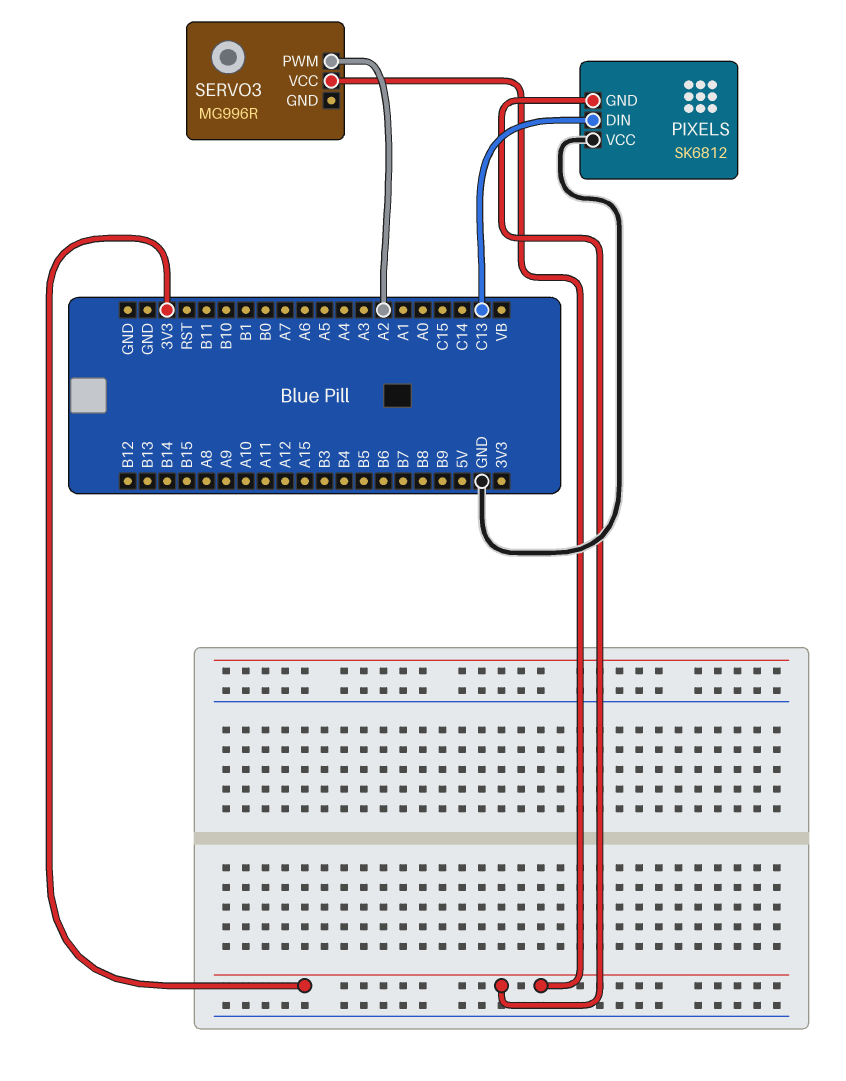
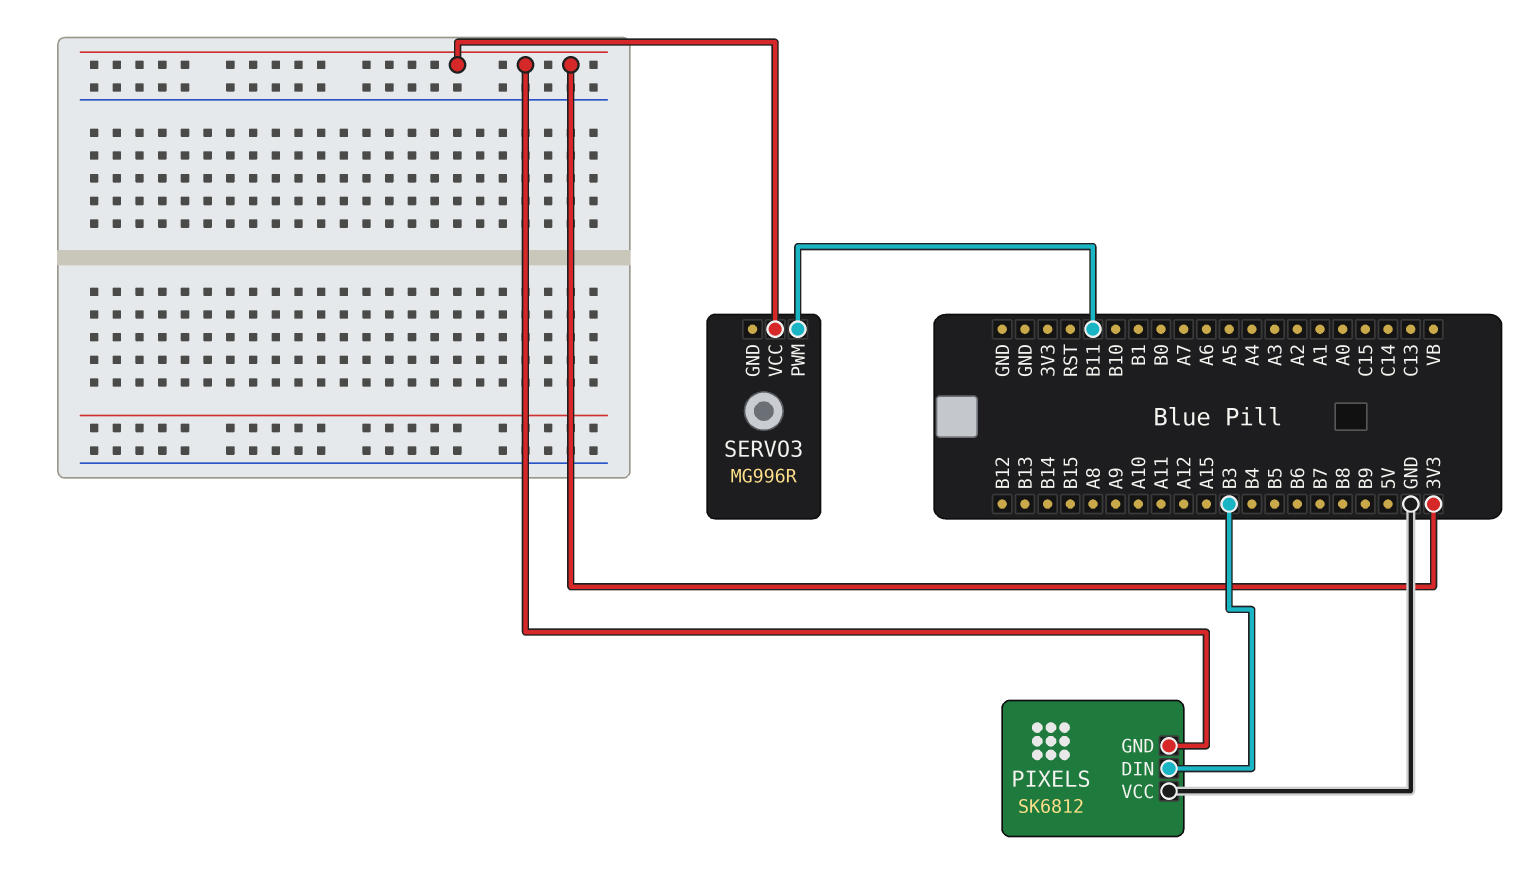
PIXELS pin DIN: C13 -> B3
SERVO3 pin PWM: A2 -> B11

